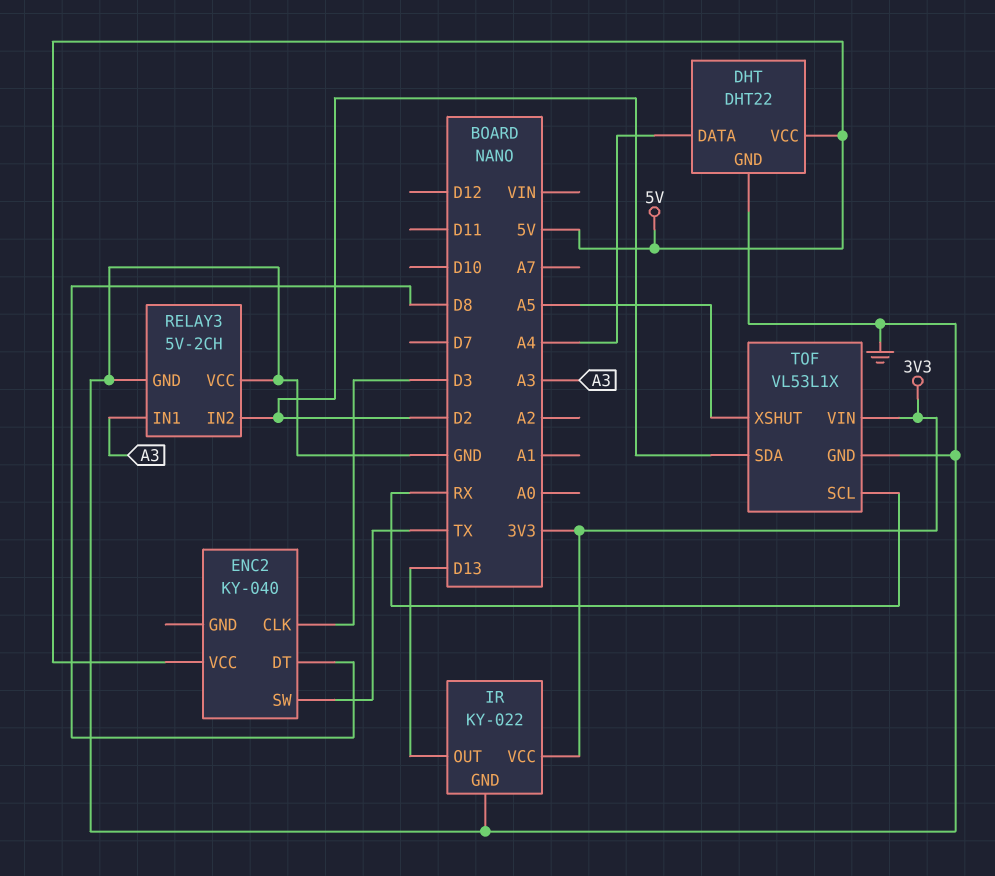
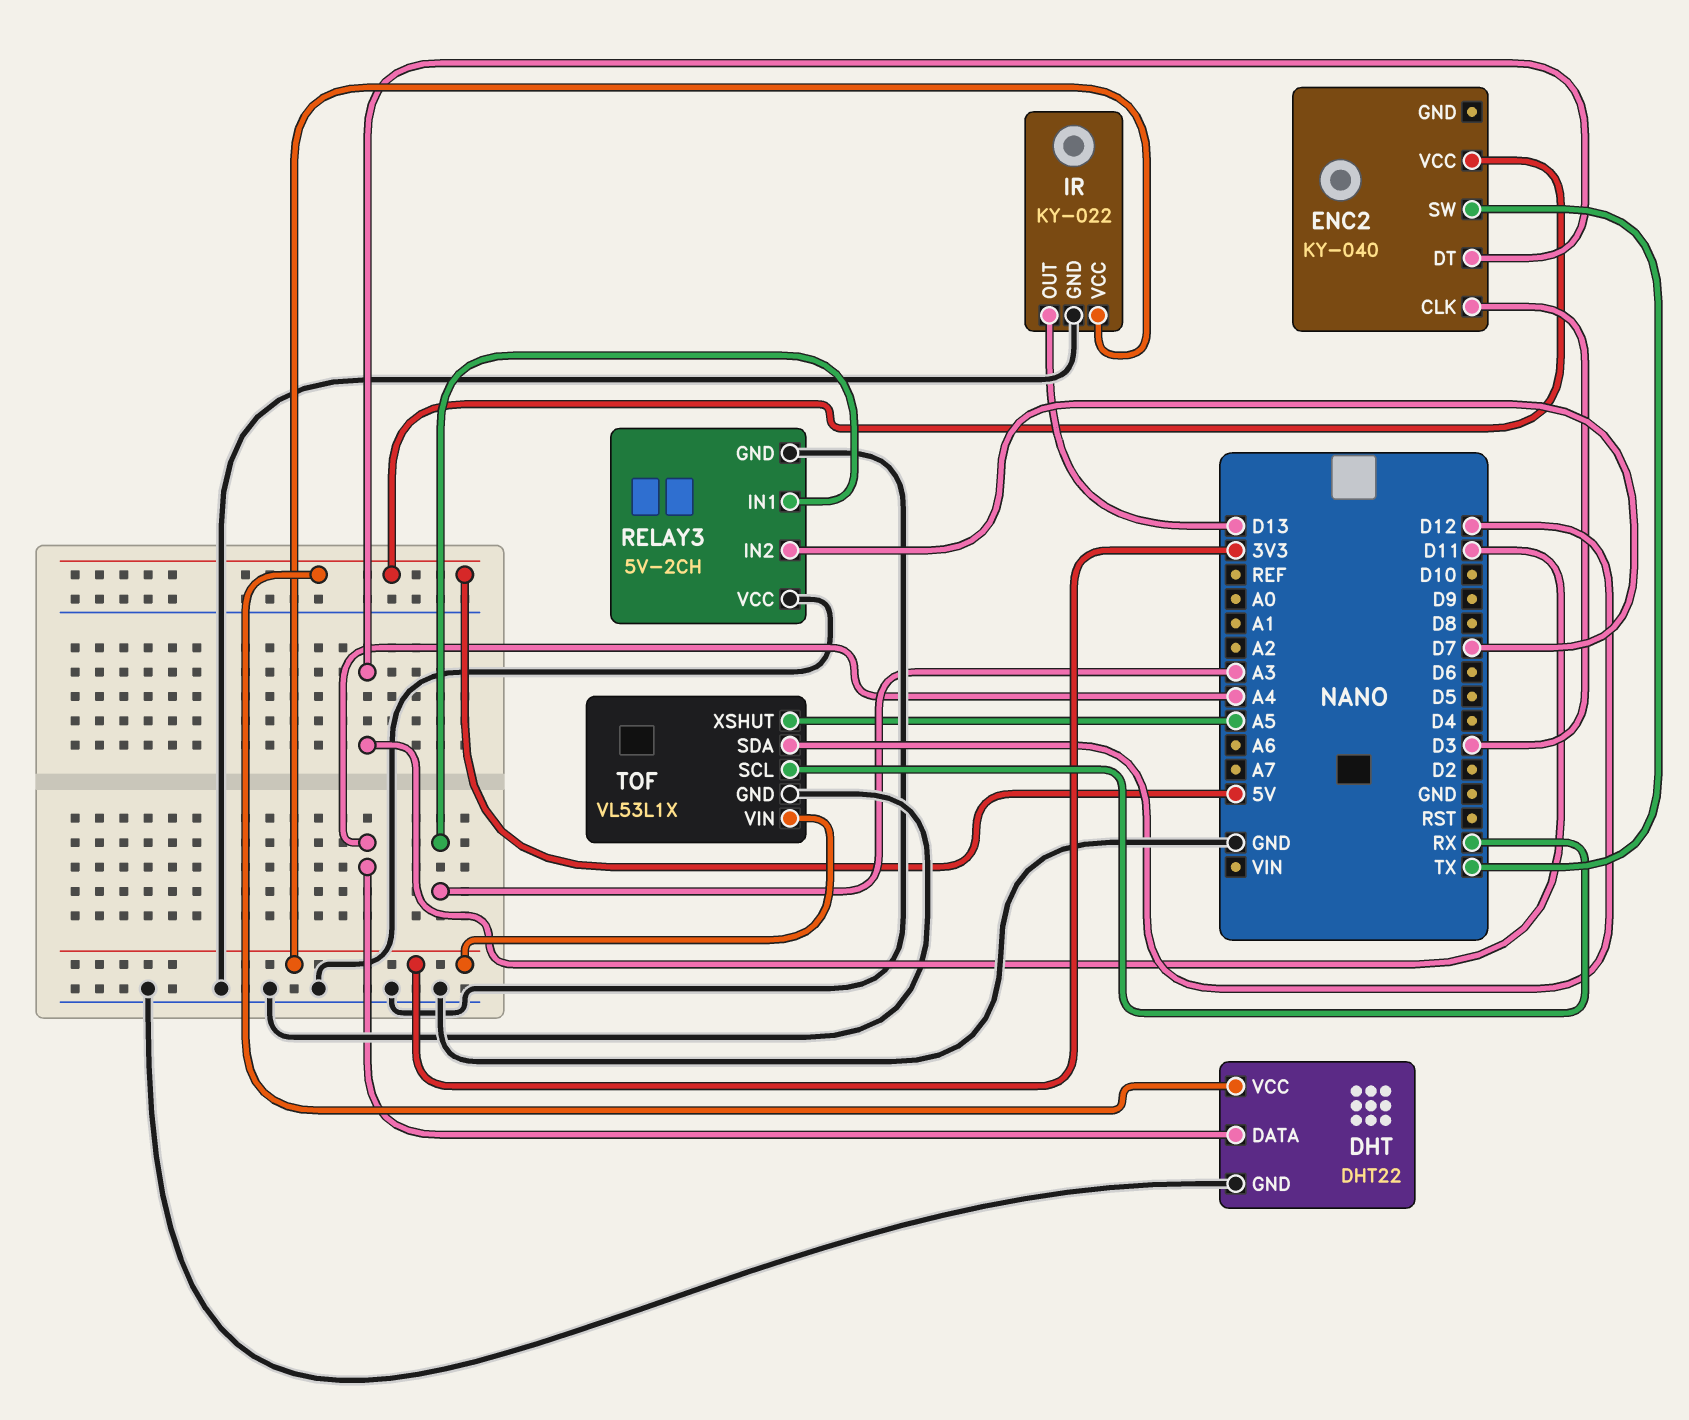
ENC2 pin DT: D8 -> D11
RELAY3 pin IN2: D2 -> D7
TOF pin SDA: D2 -> D12

